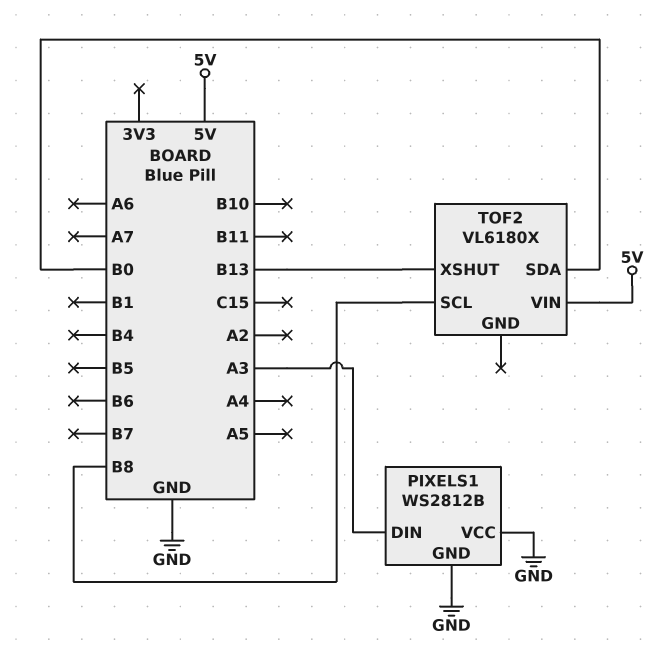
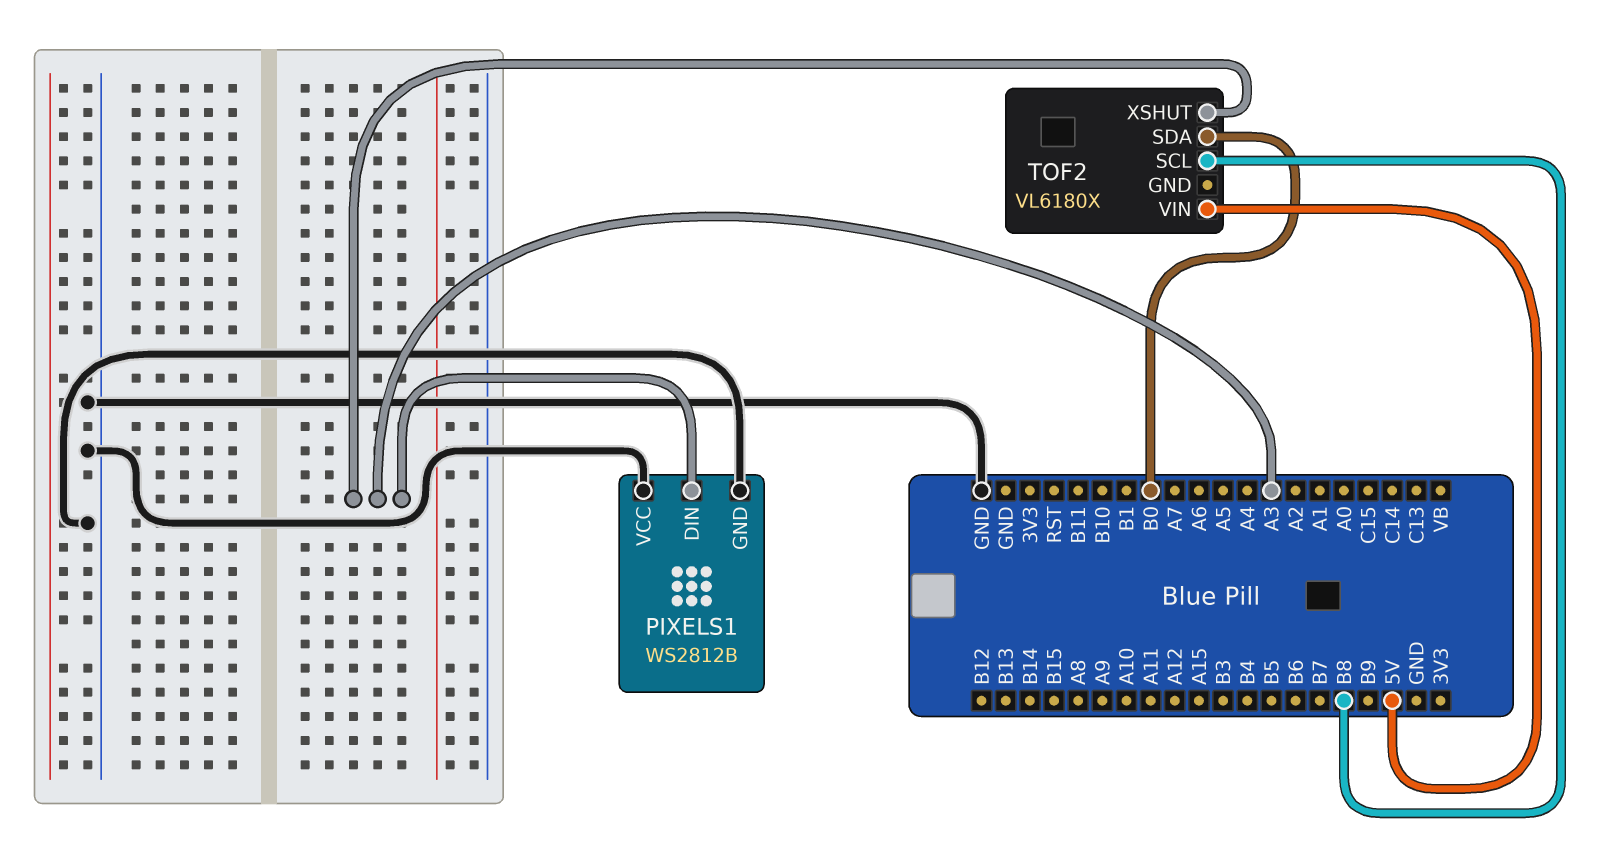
TOF2 pin XSHUT: B13 -> A3

